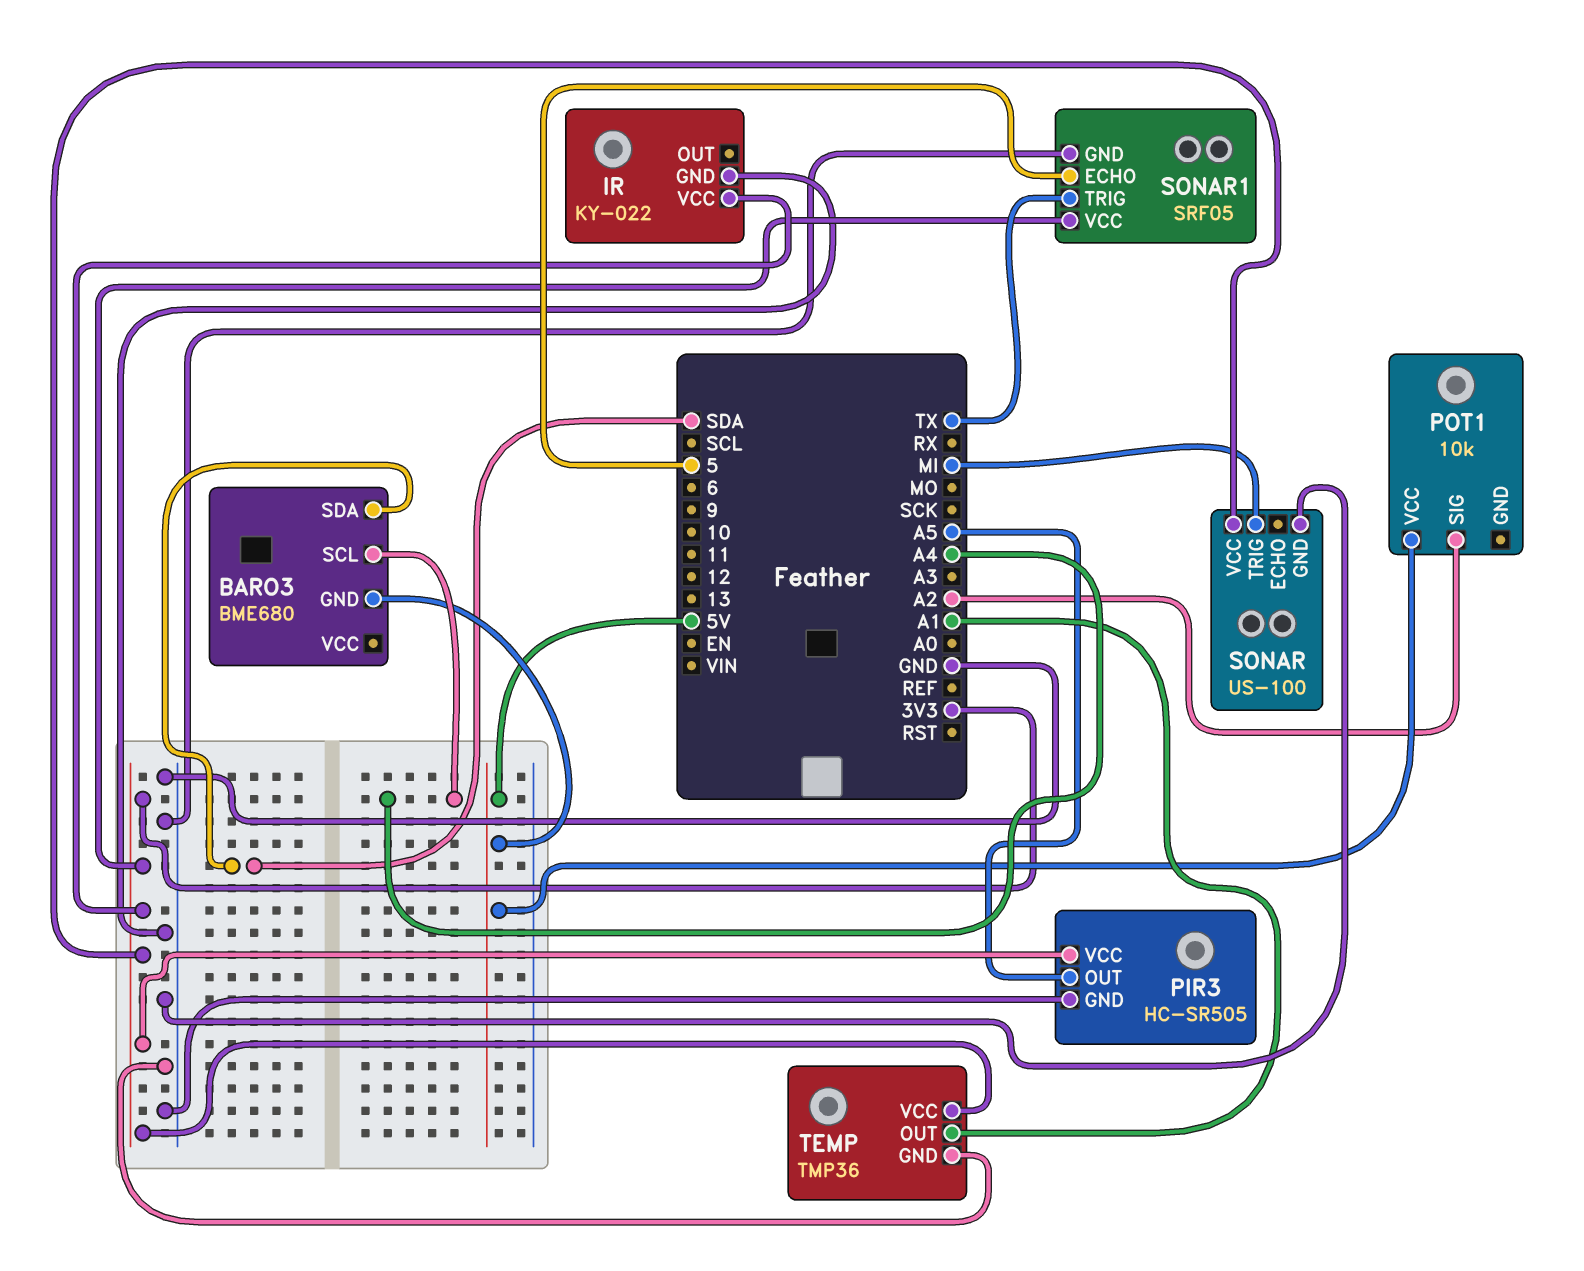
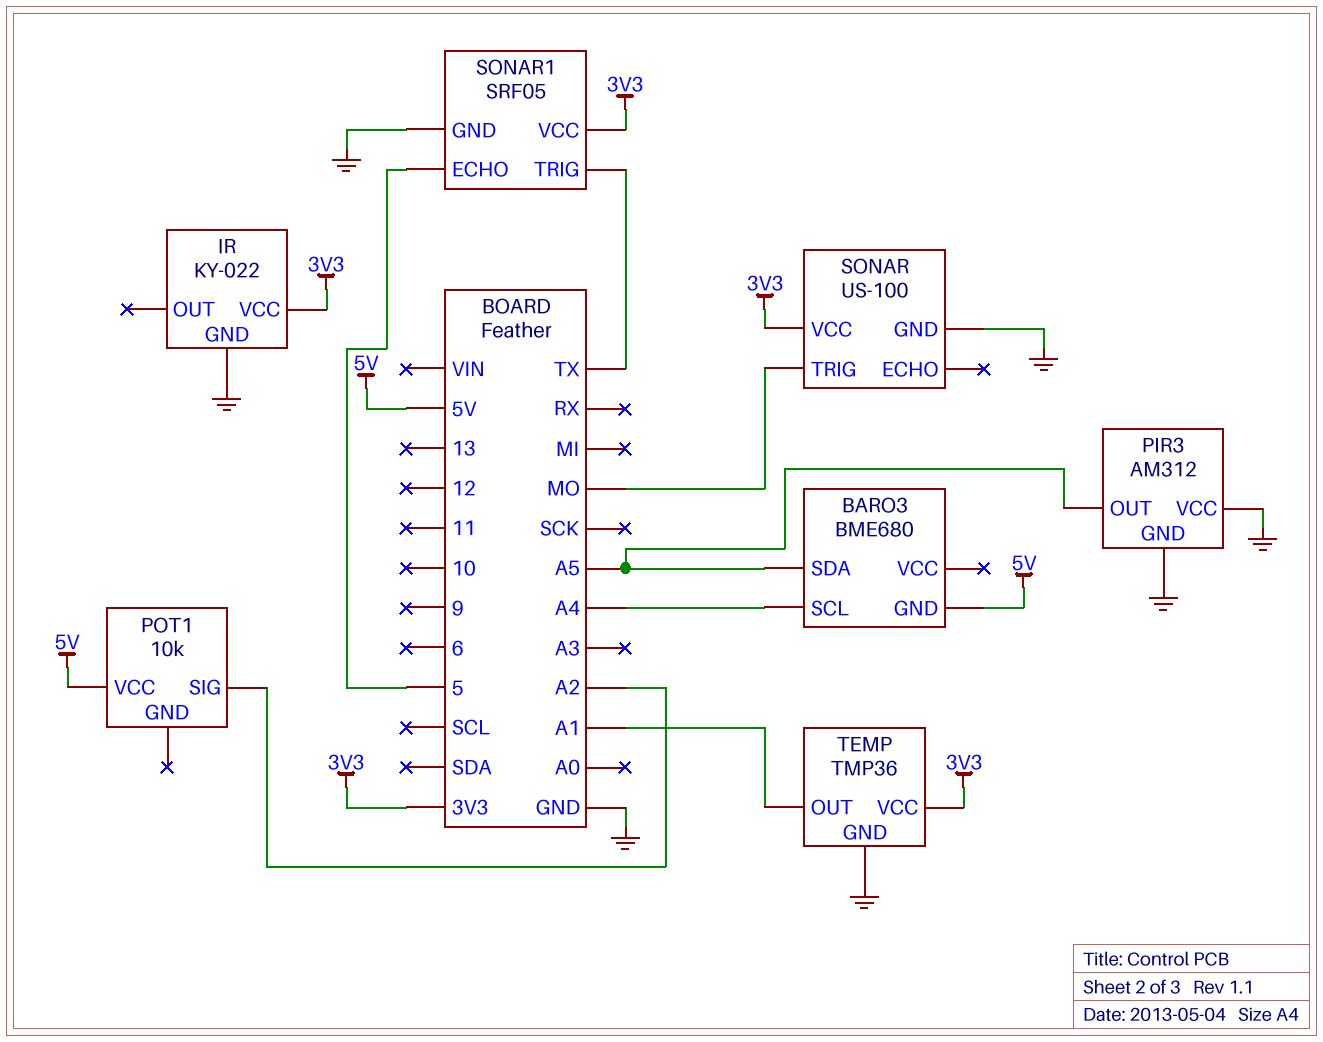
BARO3 pin SDA: SDA -> A5
PIR3: HC-SR505 -> AM312
PIR3 pin VCC: 3V3 -> GND
SONAR pin TRIG: MI -> MO

